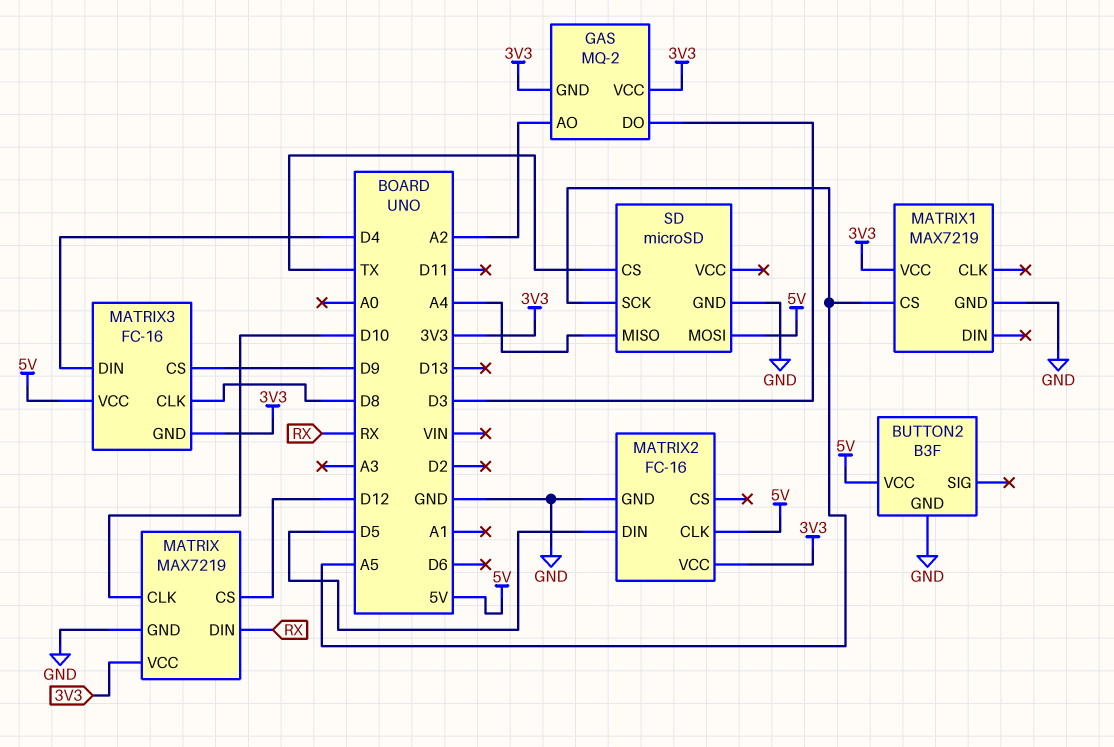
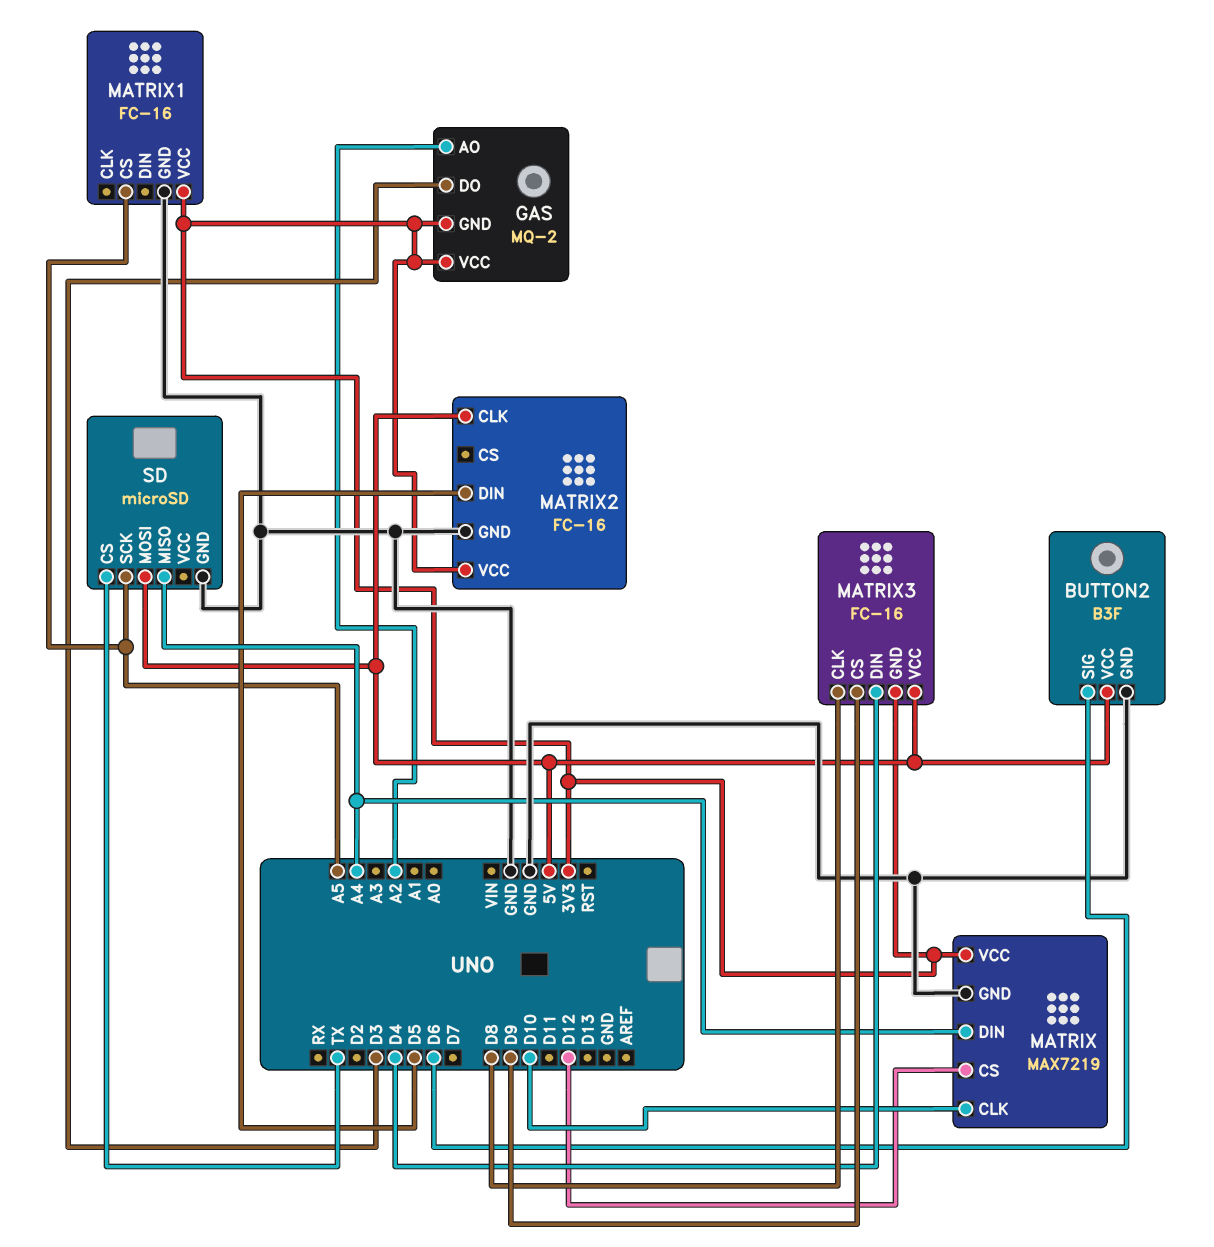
BUTTON2 pin SIG: none -> D6
MATRIX pin DIN: RX -> A4
MATRIX1: MAX7219 -> FC-16

